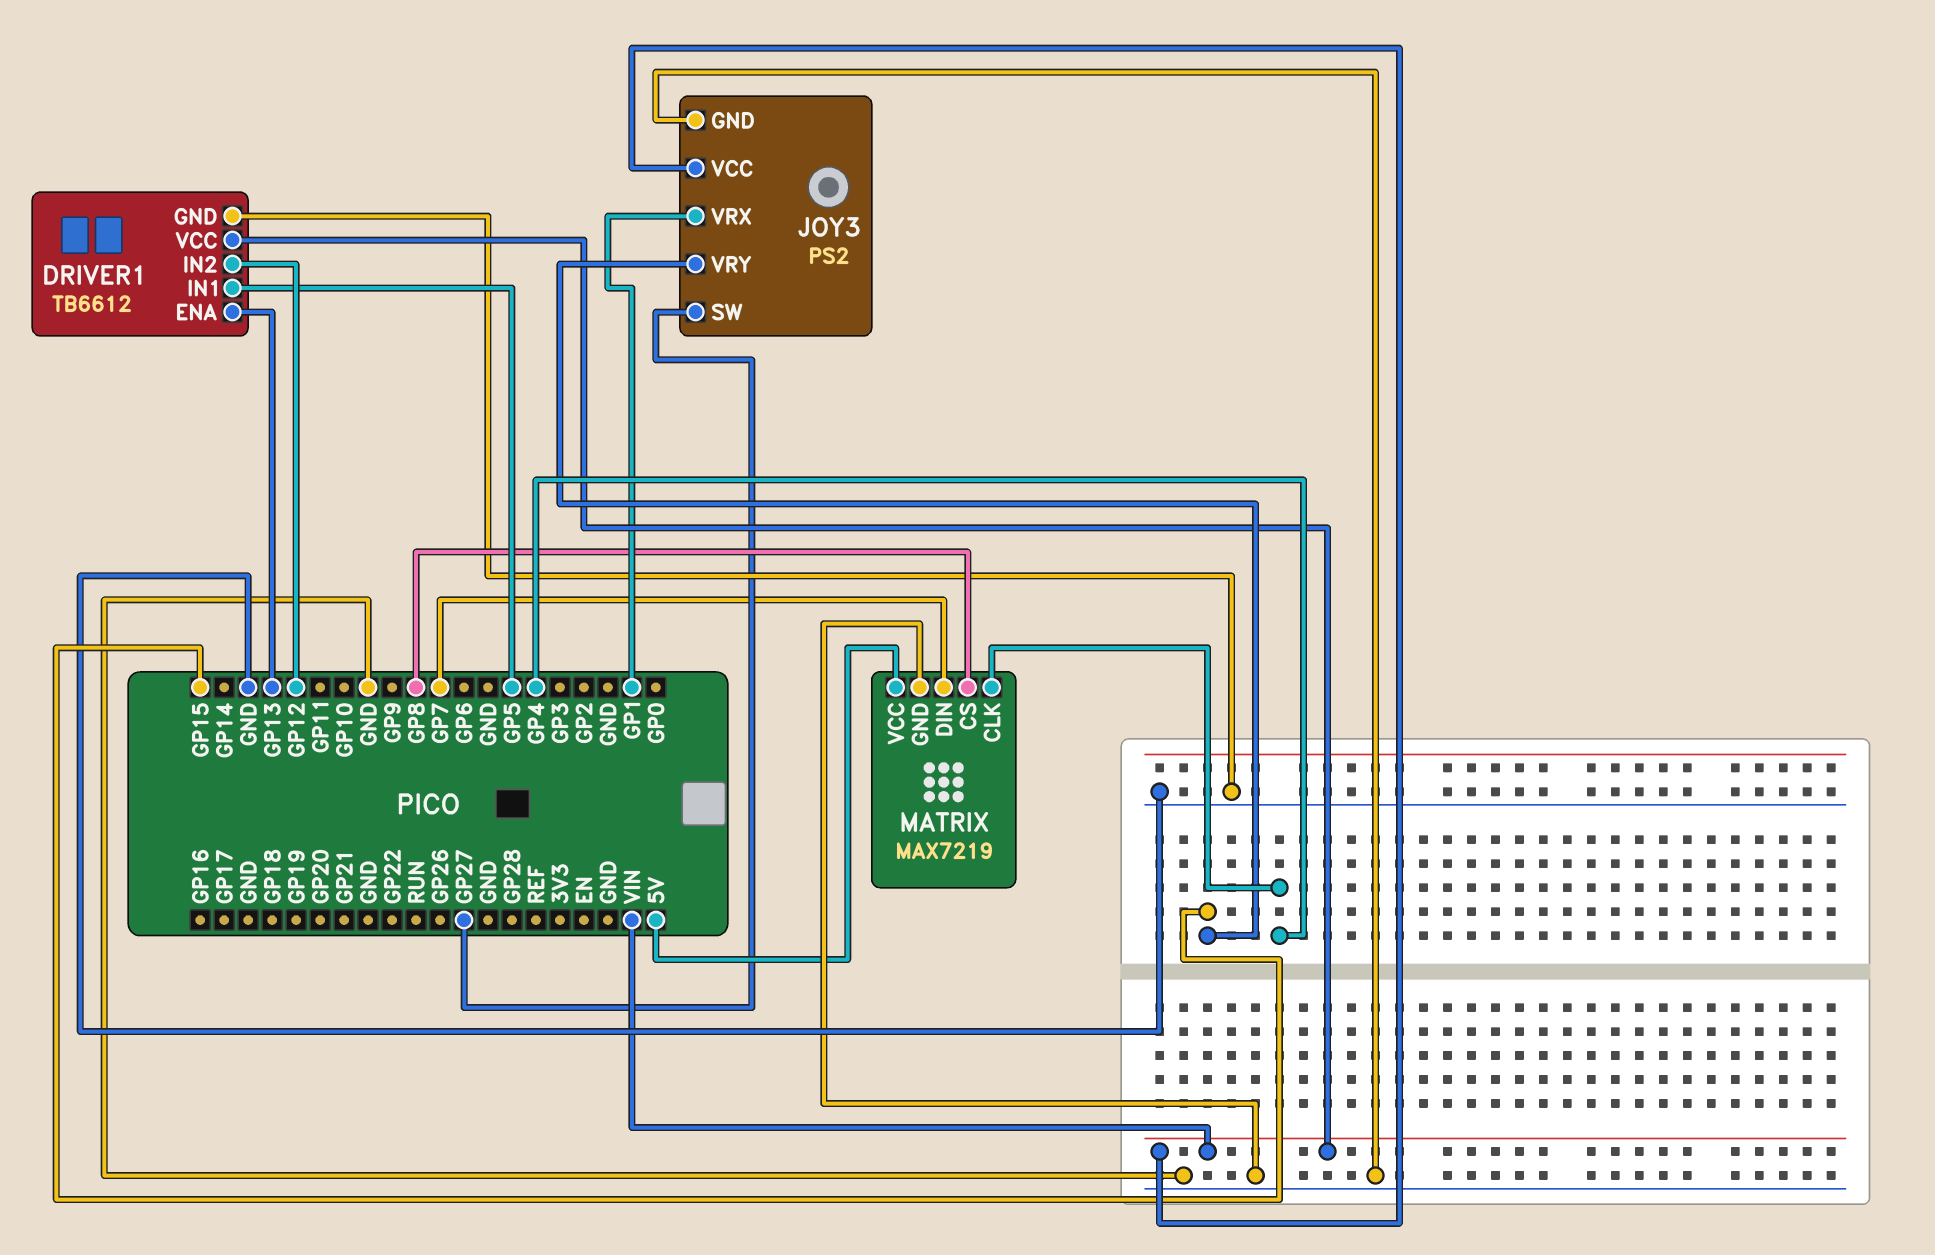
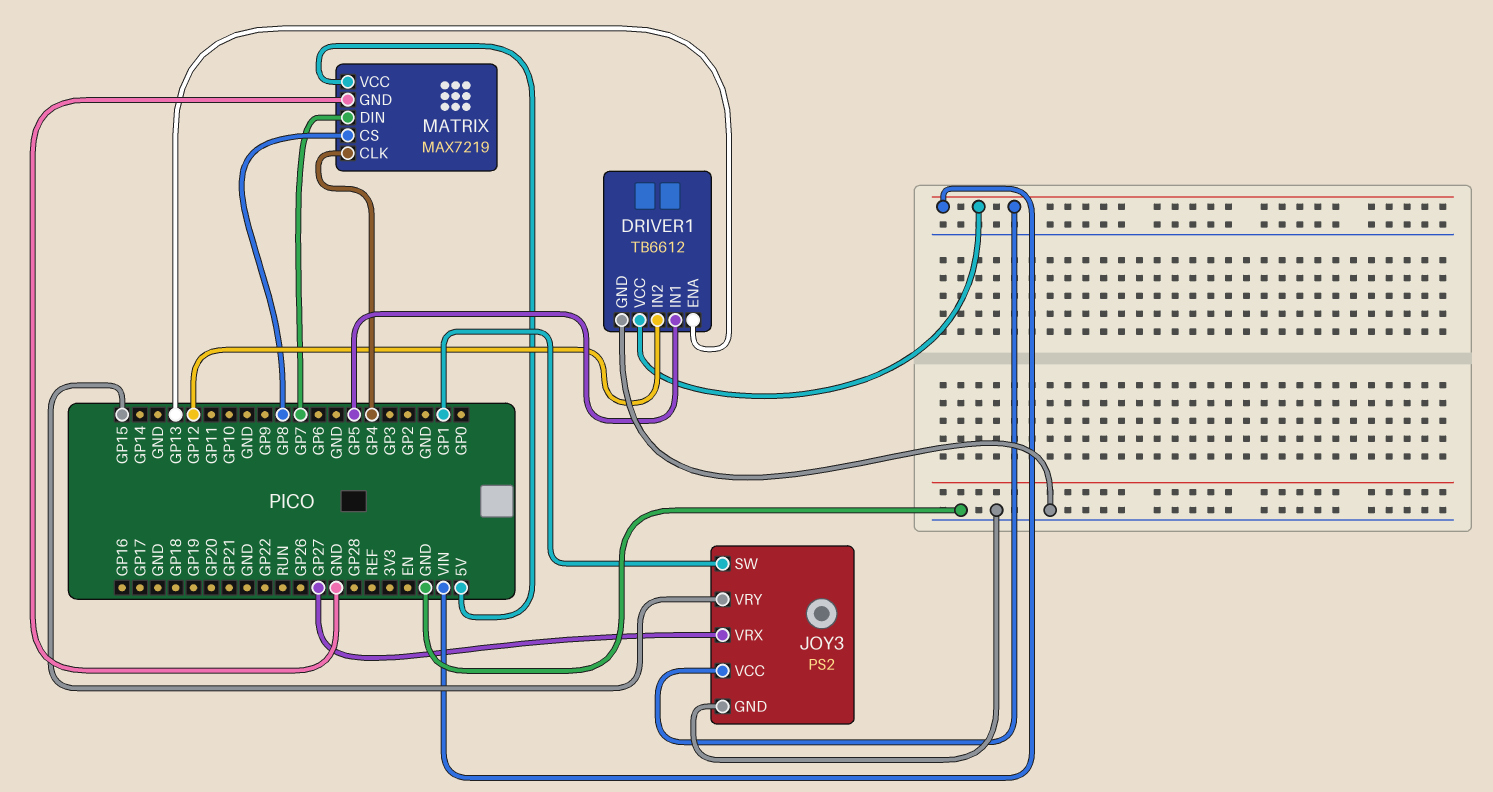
JOY3 pin SW: GP27 -> GP1
JOY3 pin VRX: GP1 -> GP27

